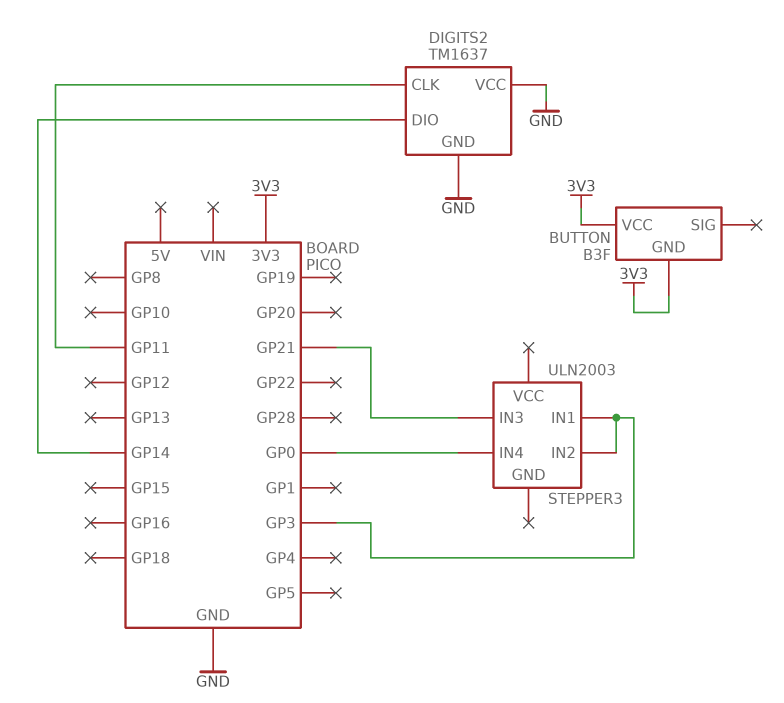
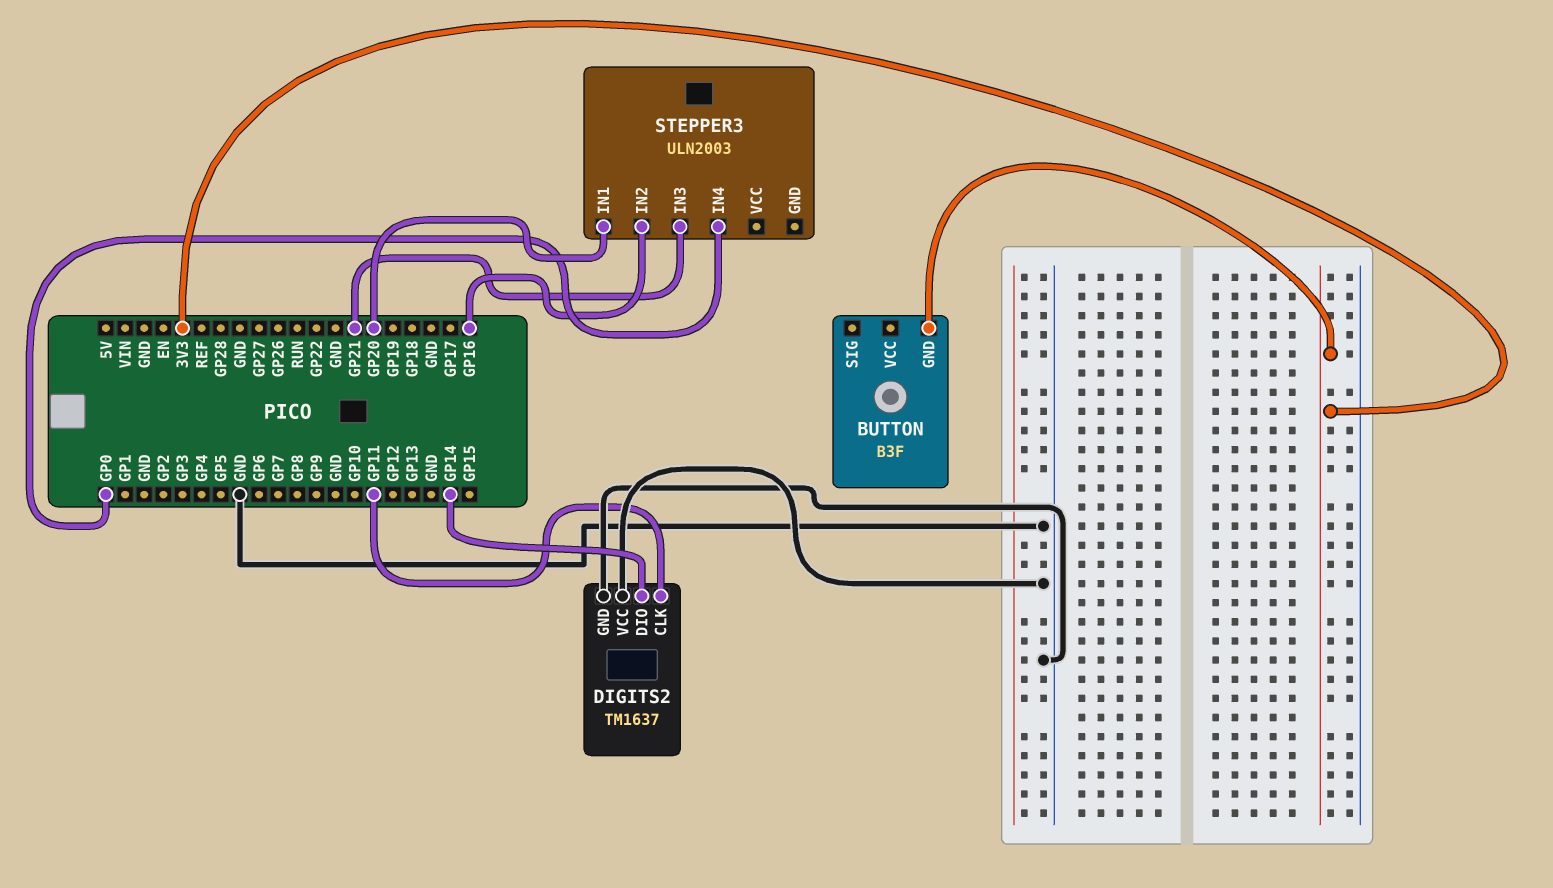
BUTTON pin VCC: 3V3 -> none
STEPPER3 pin IN1: GP3 -> GP20
STEPPER3 pin IN2: GP3 -> GP16

